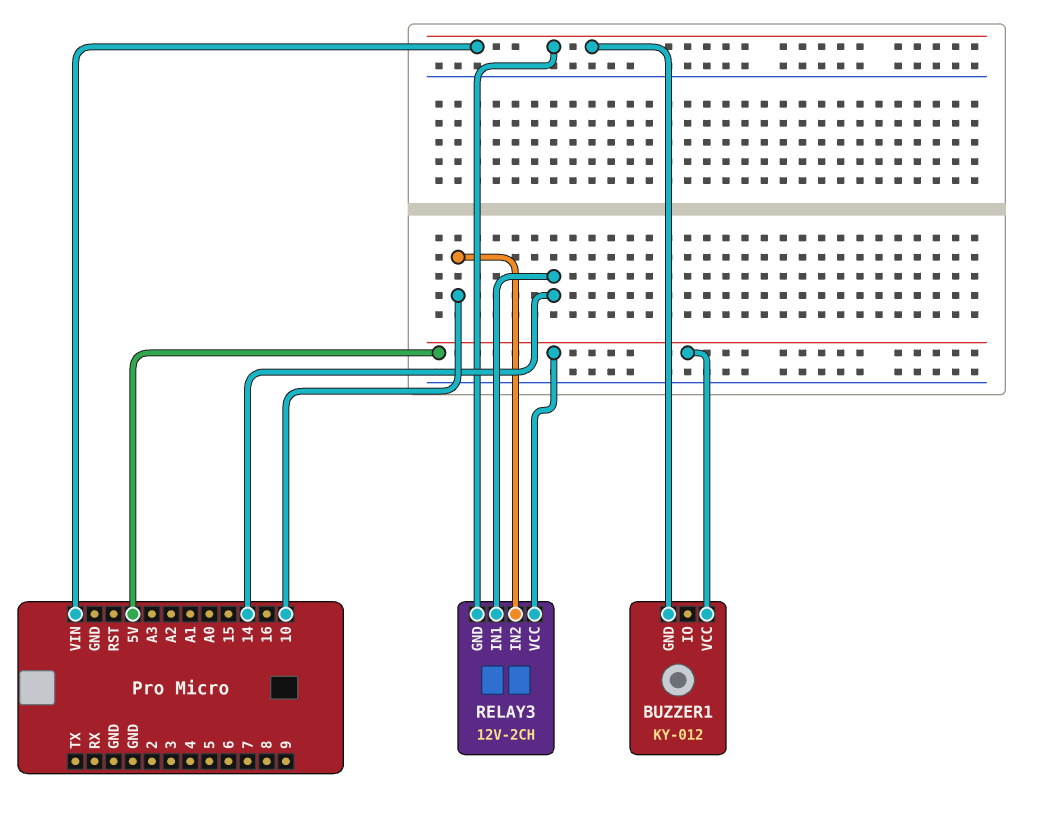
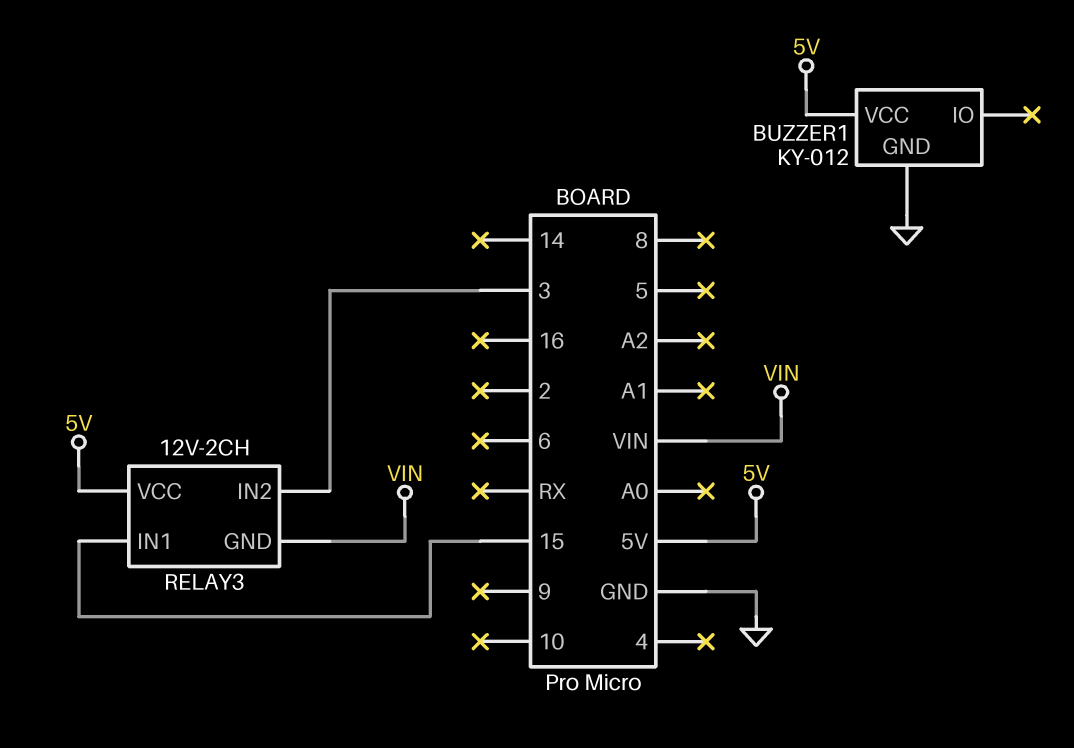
BUZZER1 pin GND: VIN -> GND
RELAY3 pin IN1: 14 -> 15
RELAY3 pin IN2: 10 -> 3

